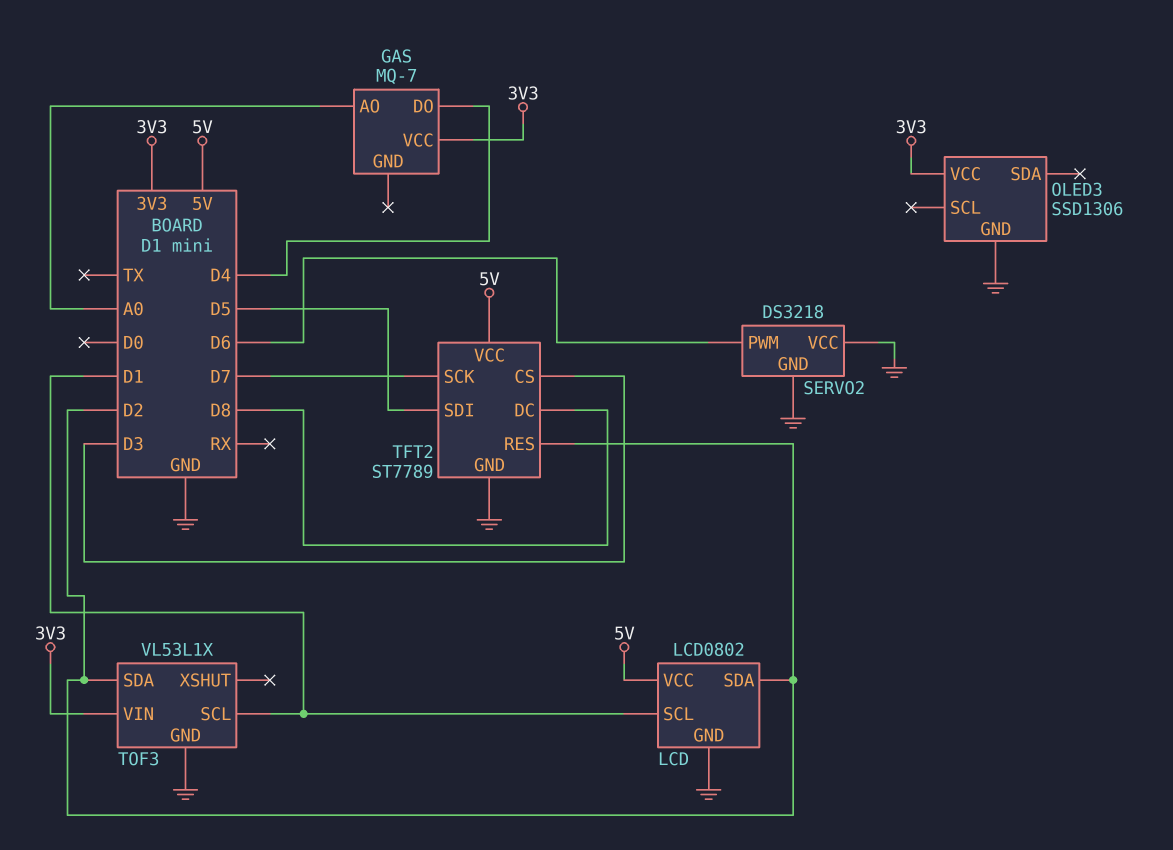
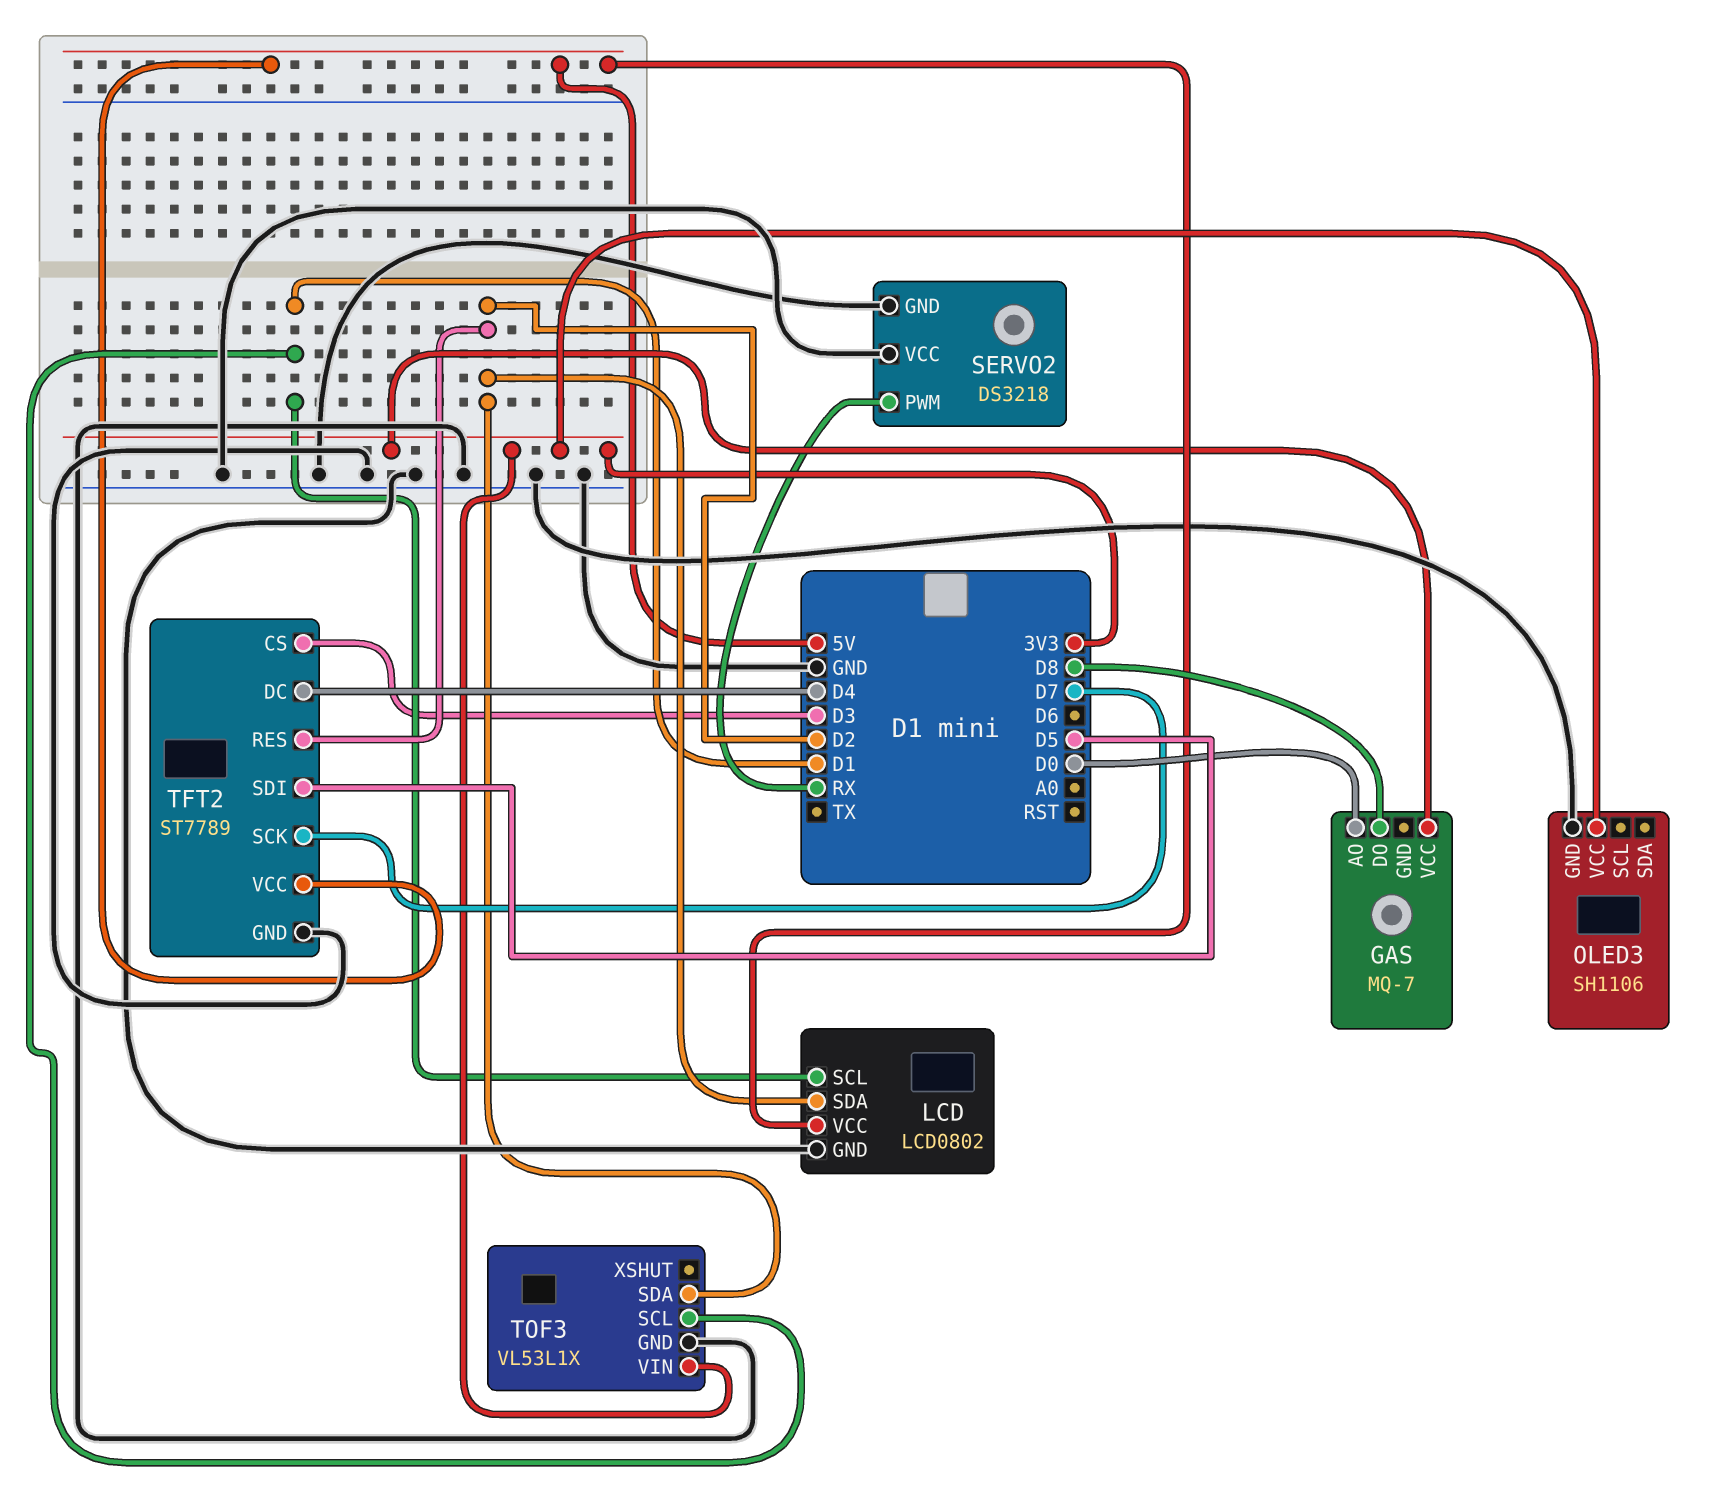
GAS pin AO: A0 -> D0
GAS pin DO: D4 -> D8
OLED3: SSD1306 -> SH1106
SERVO2 pin PWM: D6 -> RX
TFT2 pin DC: D8 -> D4

